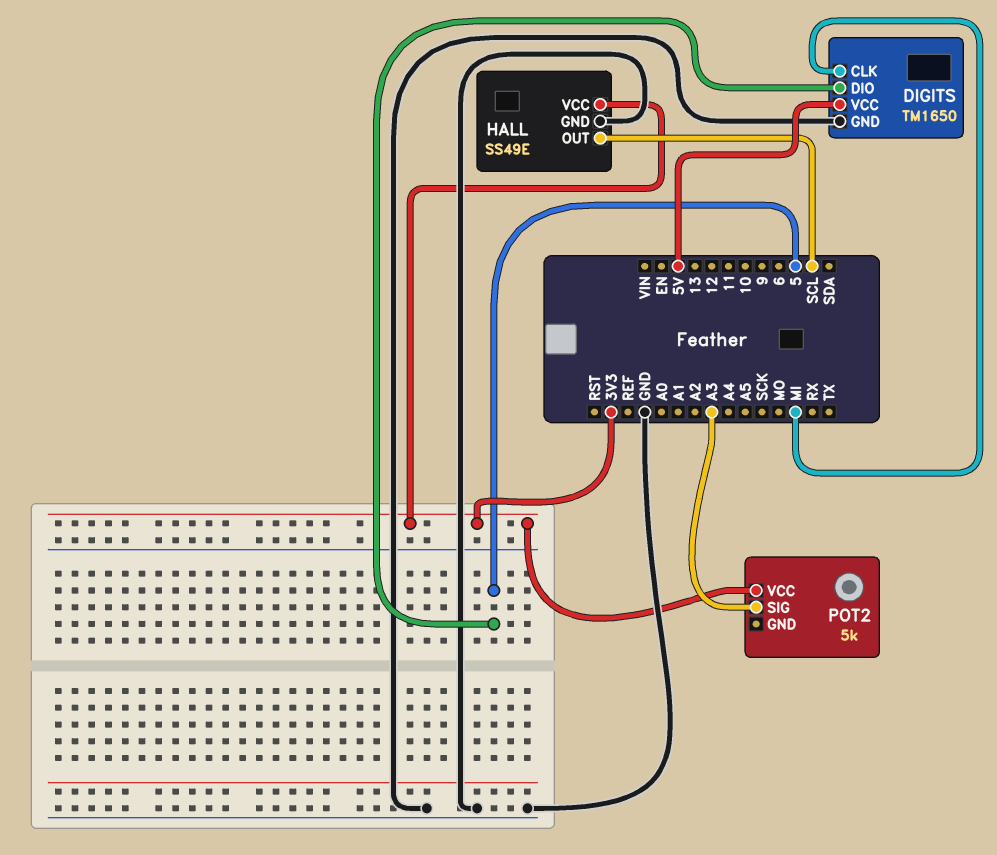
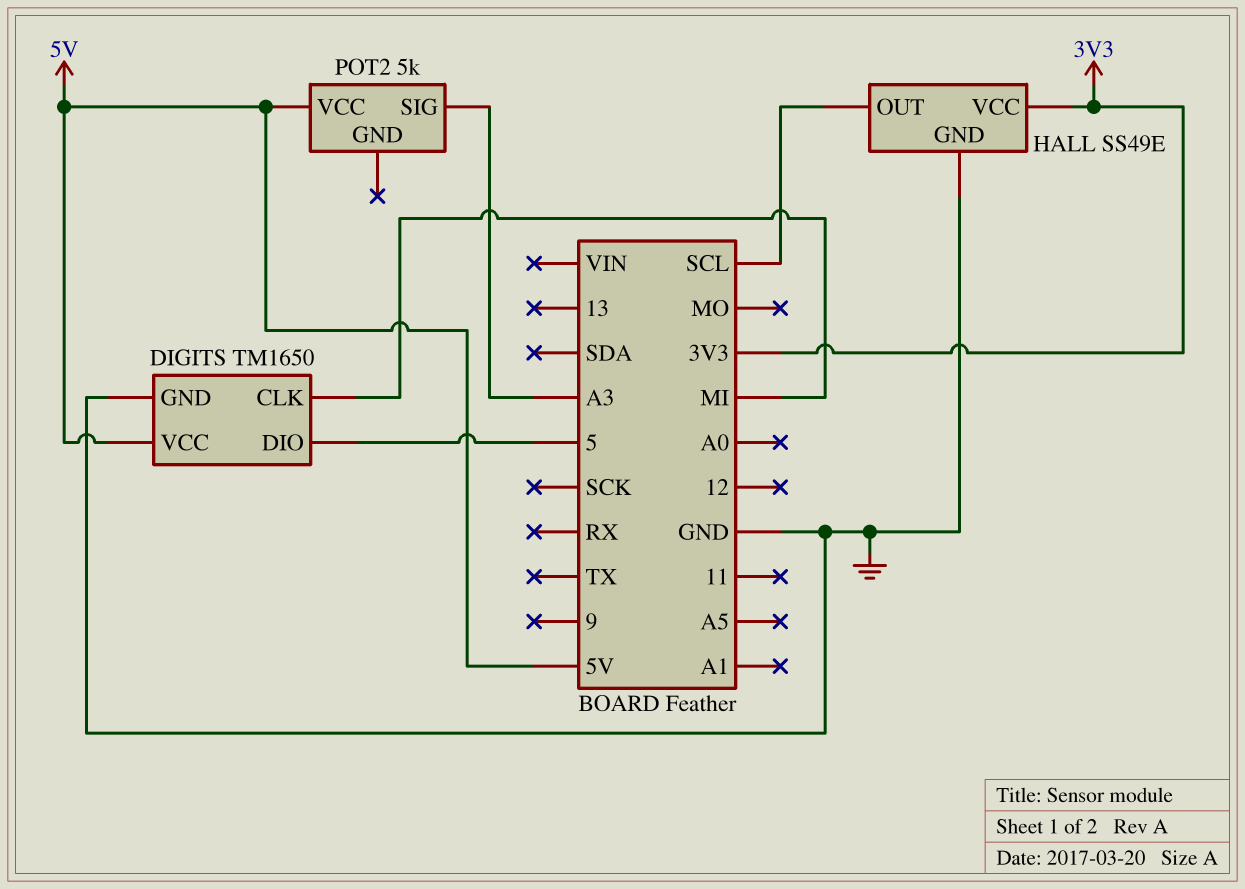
POT2 pin VCC: 3V3 -> 5V

